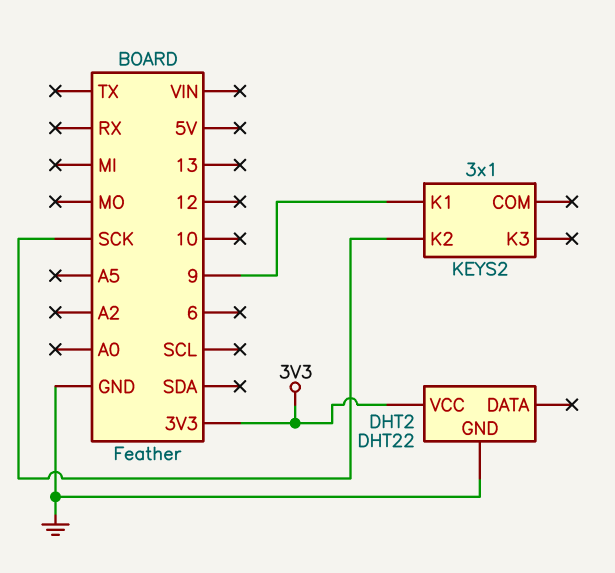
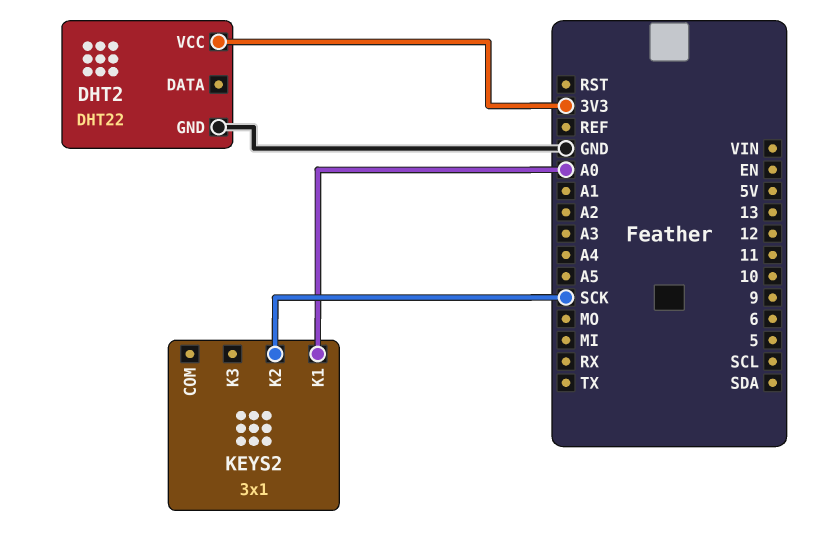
KEYS2 pin K1: 9 -> A0

